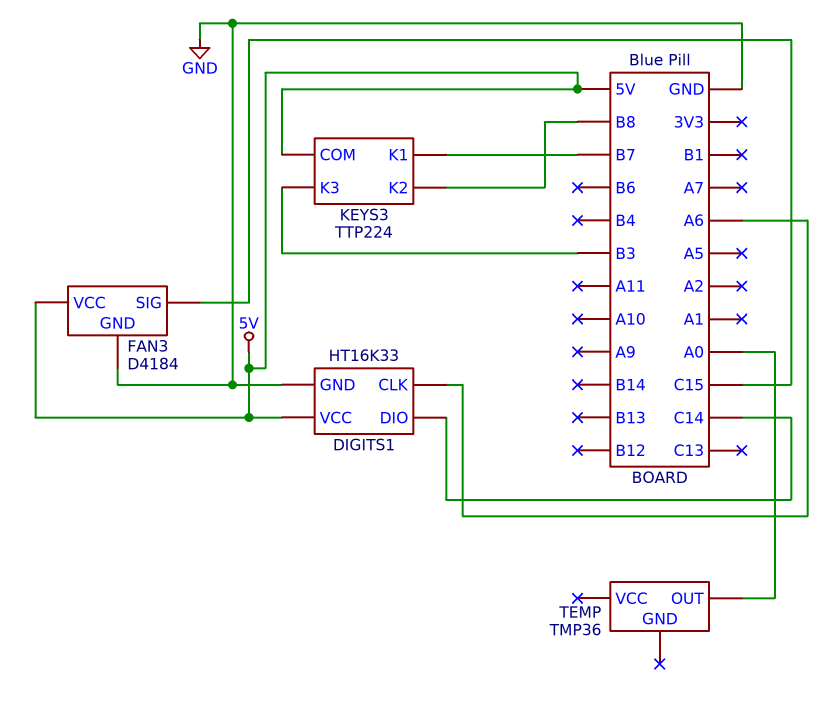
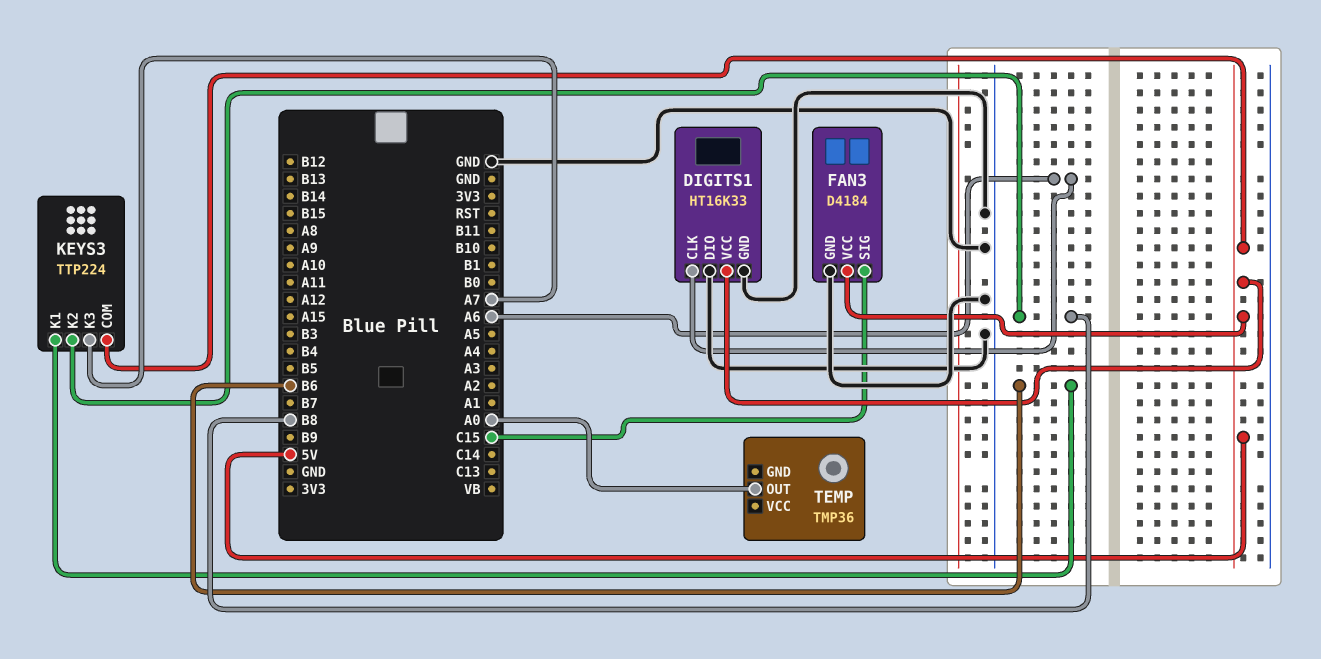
DIGITS1 pin DIO: C14 -> GND
KEYS3 pin K1: B7 -> B6
KEYS3 pin K3: B3 -> A7

